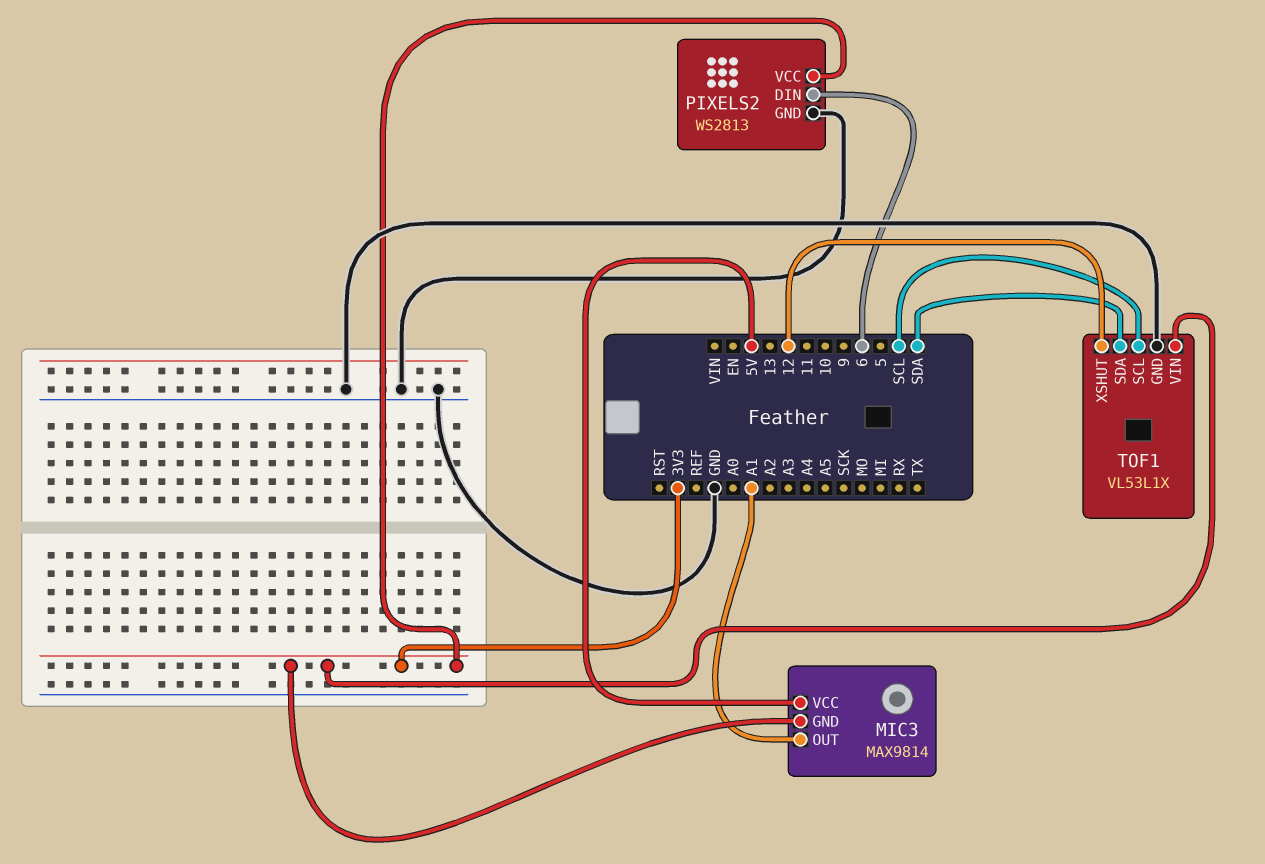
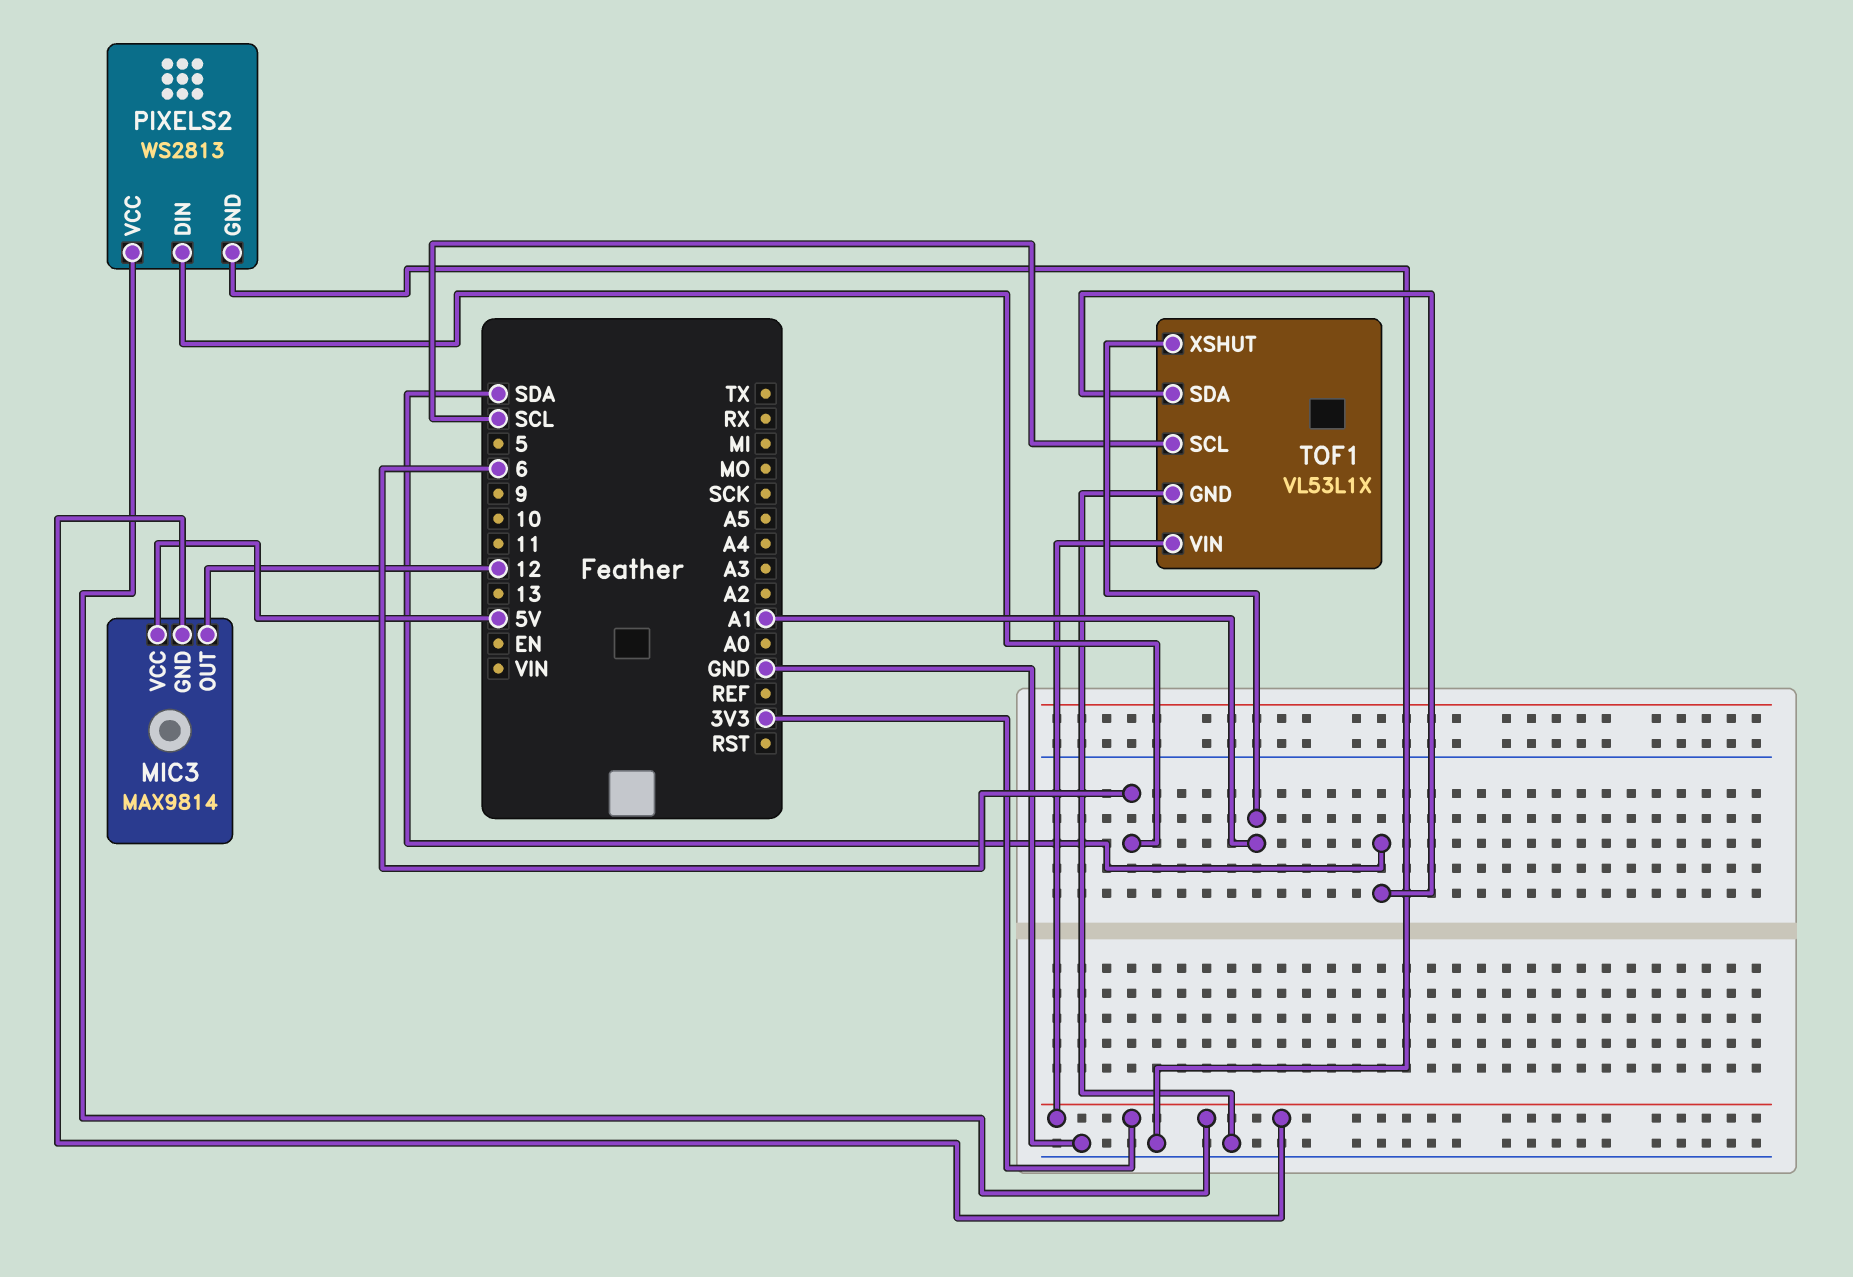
MIC3 pin OUT: A1 -> 12
TOF1 pin XSHUT: 12 -> A1

